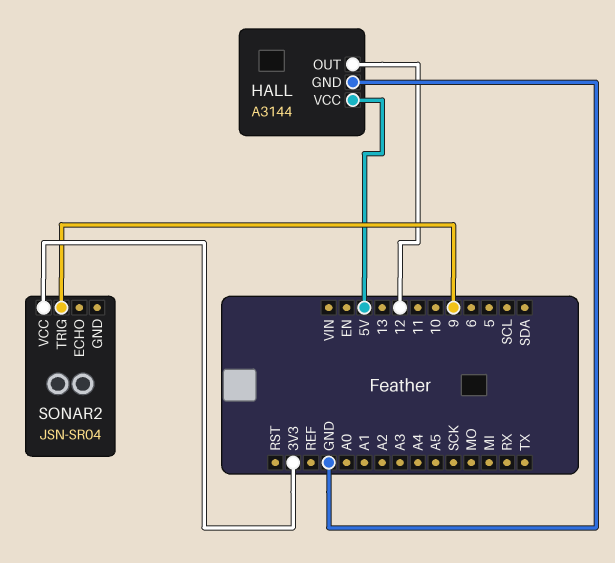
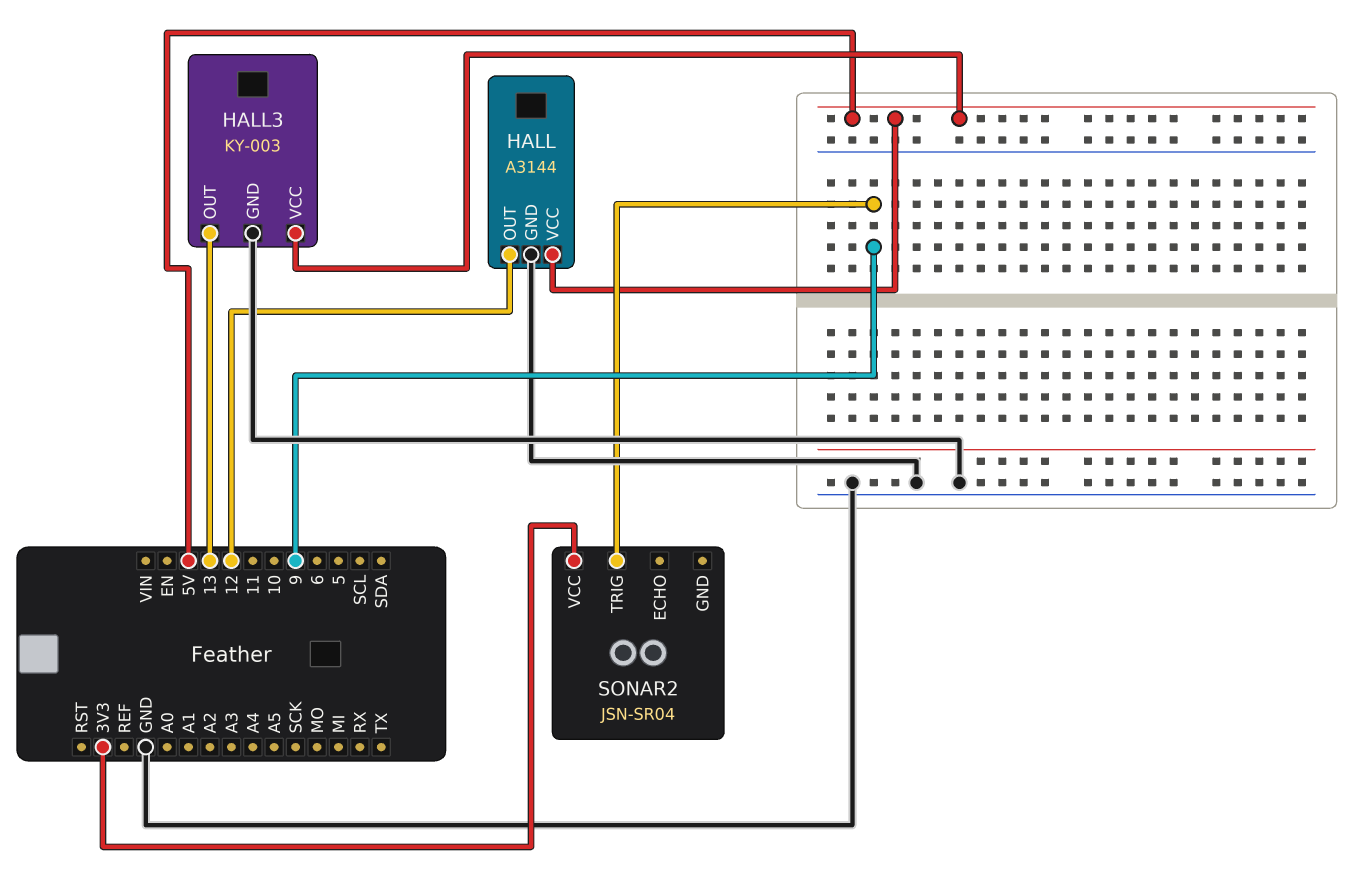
HALL3: none -> KY-003
HALL3 pin GND: none -> GND
HALL3 pin OUT: none -> 13
HALL3 pin VCC: none -> 5V

